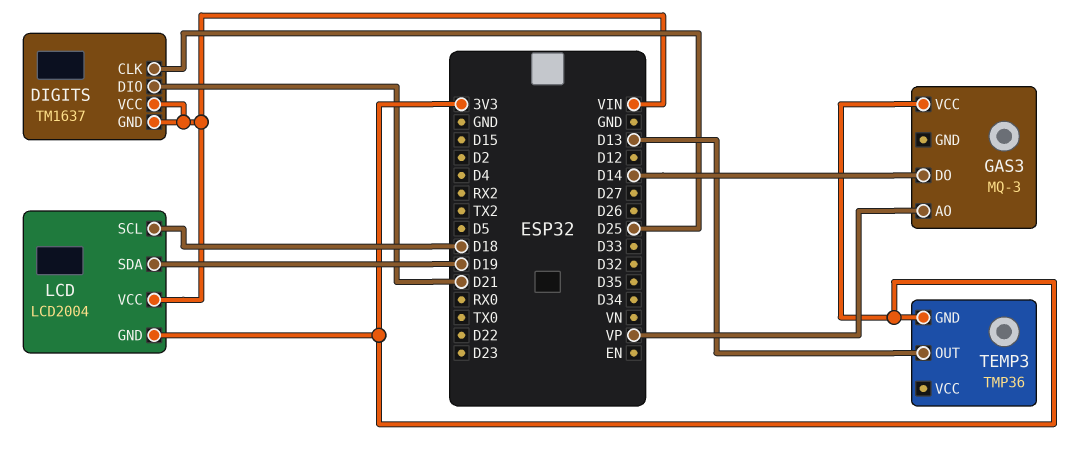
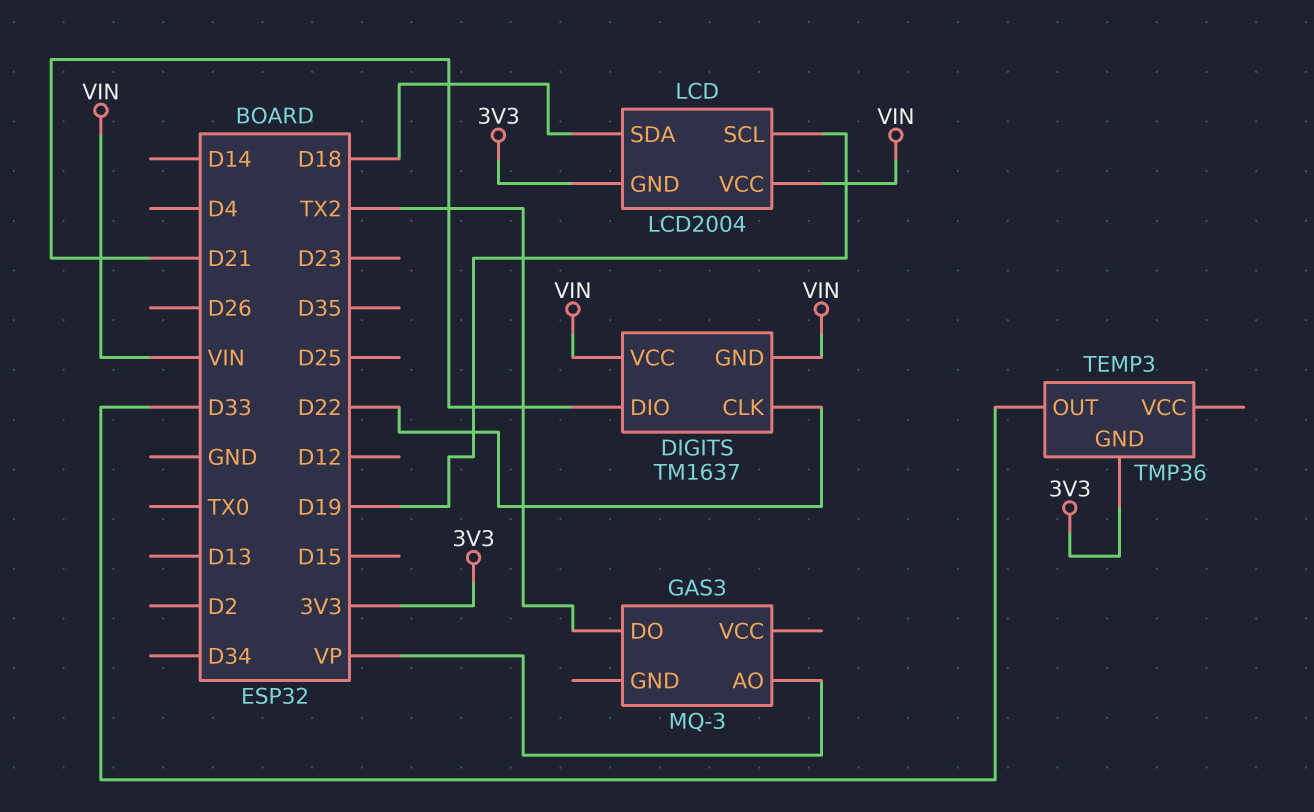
DIGITS pin CLK: D25 -> D22
GAS3 pin DO: D14 -> TX2
GAS3 pin VCC: 3V3 -> none
LCD pin SCL: D18 -> D19
LCD pin SDA: D19 -> D18
TEMP3 pin OUT: D13 -> D33

